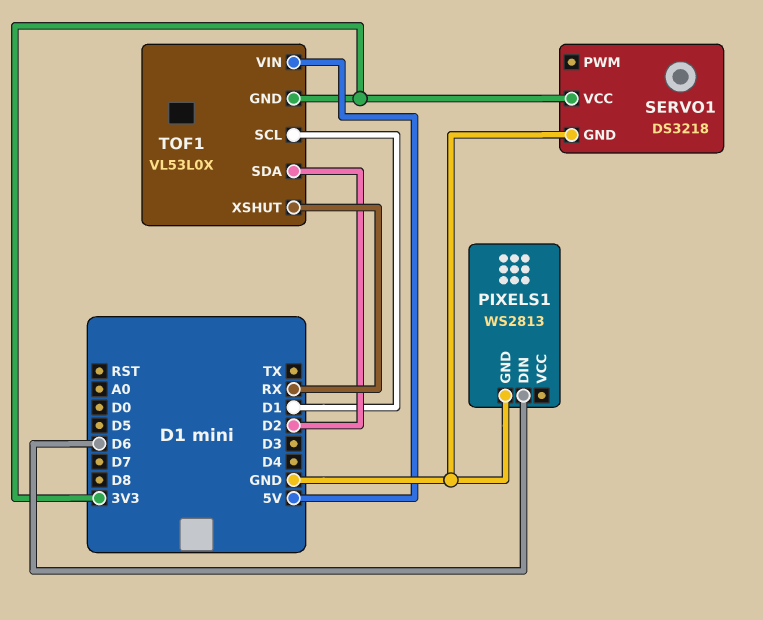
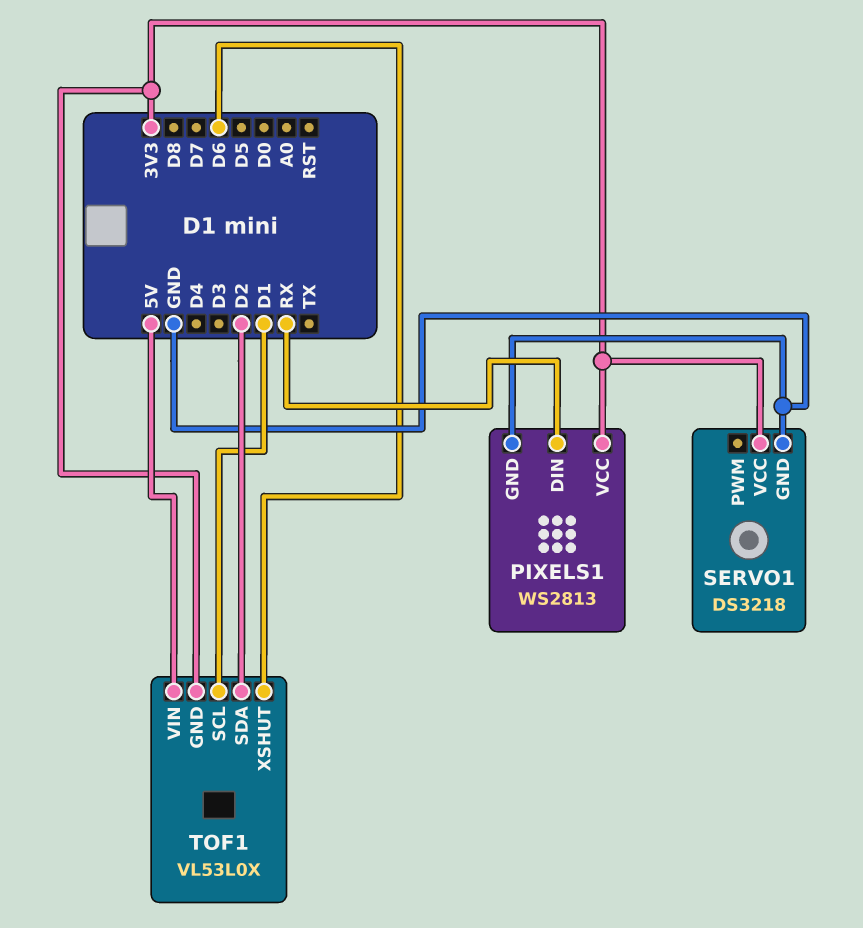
PIXELS1 pin DIN: D6 -> RX
PIXELS1 pin VCC: none -> 3V3
TOF1 pin XSHUT: RX -> D6

